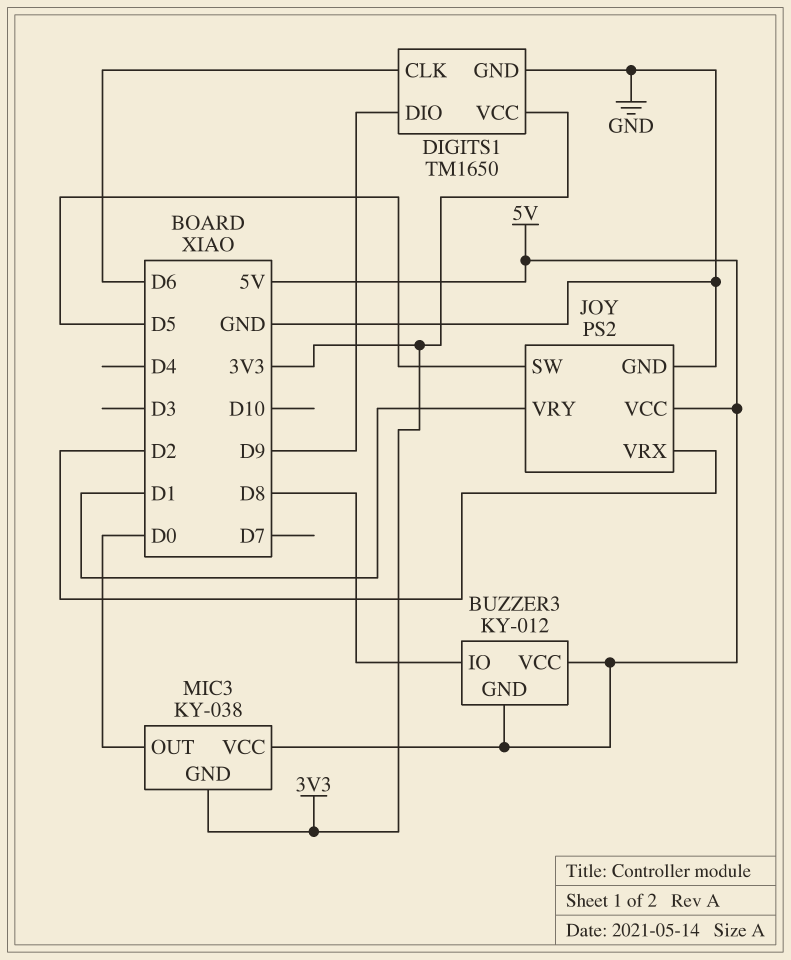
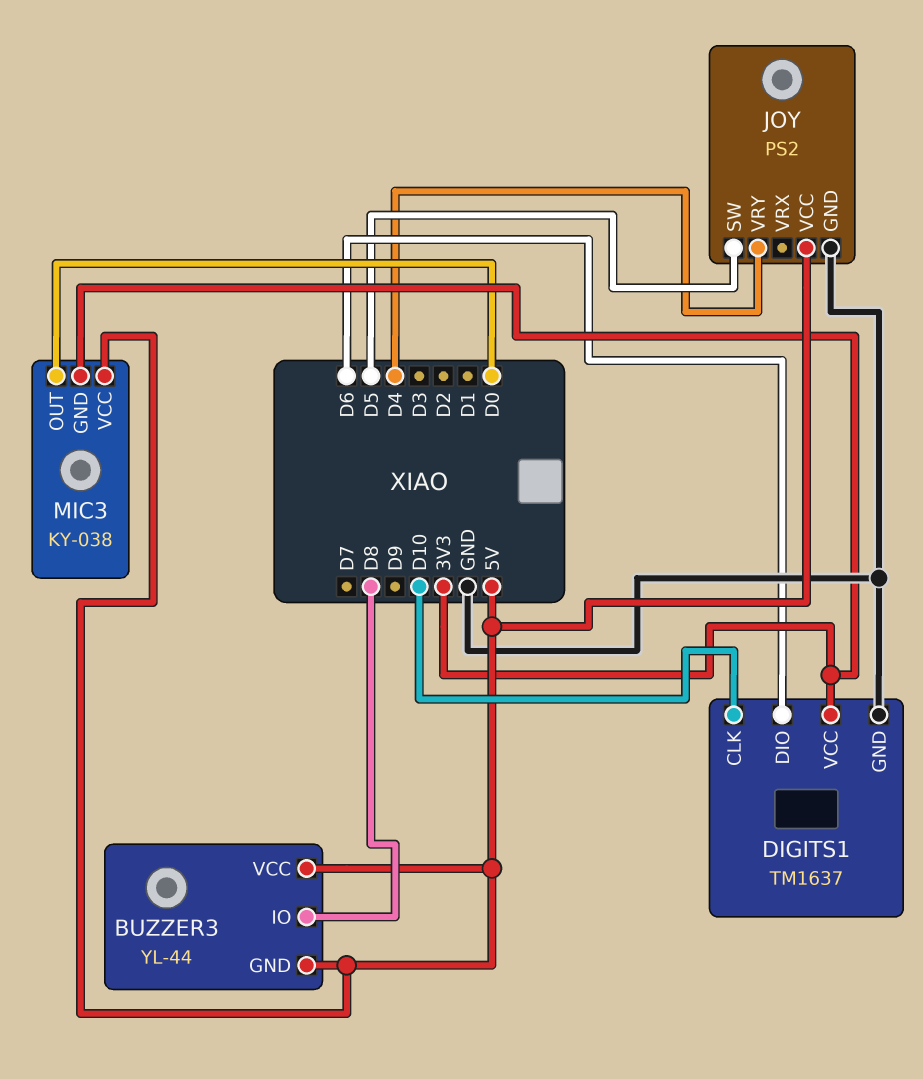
BUZZER3: KY-012 -> YL-44
DIGITS1: TM1650 -> TM1637
DIGITS1 pin CLK: D6 -> D10
DIGITS1 pin DIO: D9 -> D6
JOY pin VRX: D2 -> none
JOY pin VRY: D1 -> D4

